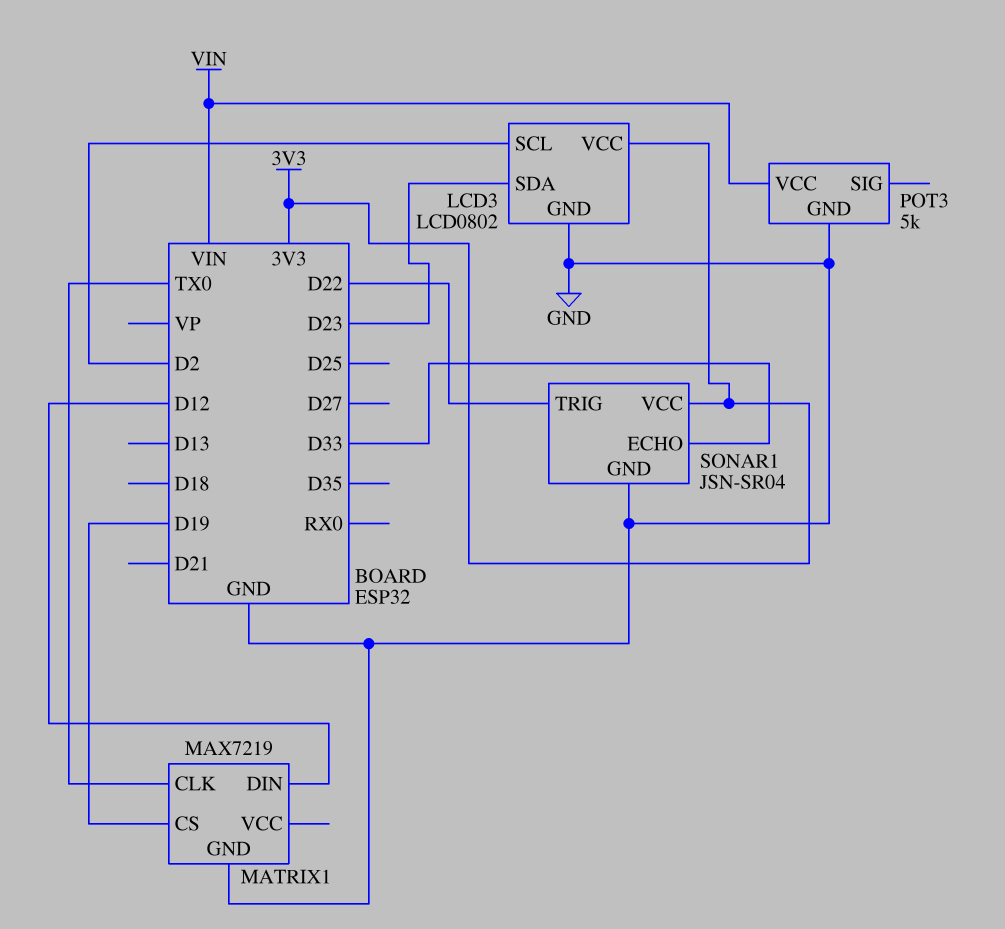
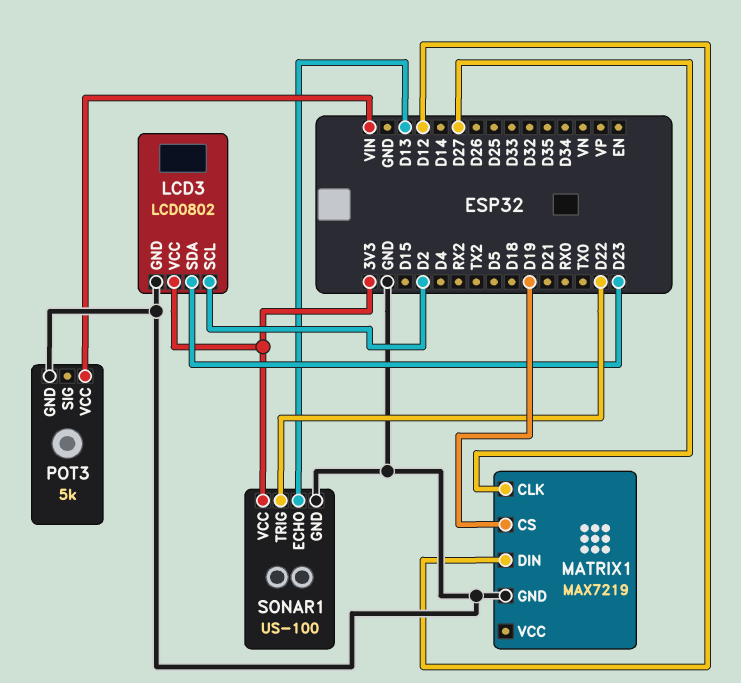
MATRIX1 pin CLK: TX0 -> D27
SONAR1: JSN-SR04 -> US-100
SONAR1 pin ECHO: D33 -> D13

